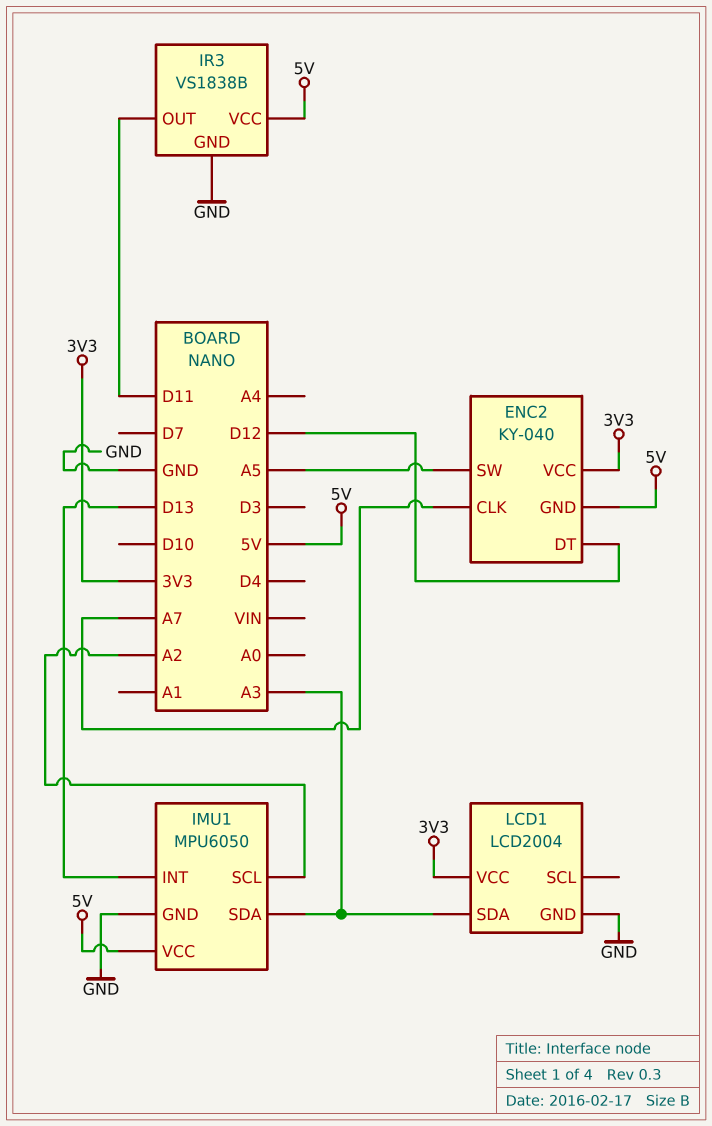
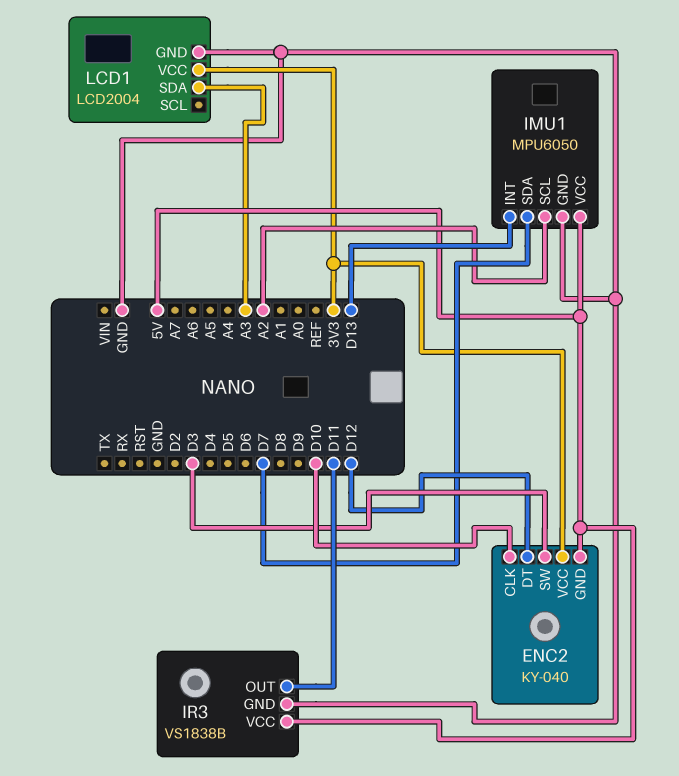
ENC2 pin CLK: A7 -> D10
ENC2 pin SW: A5 -> D3
IMU1 pin SDA: A3 -> D7

